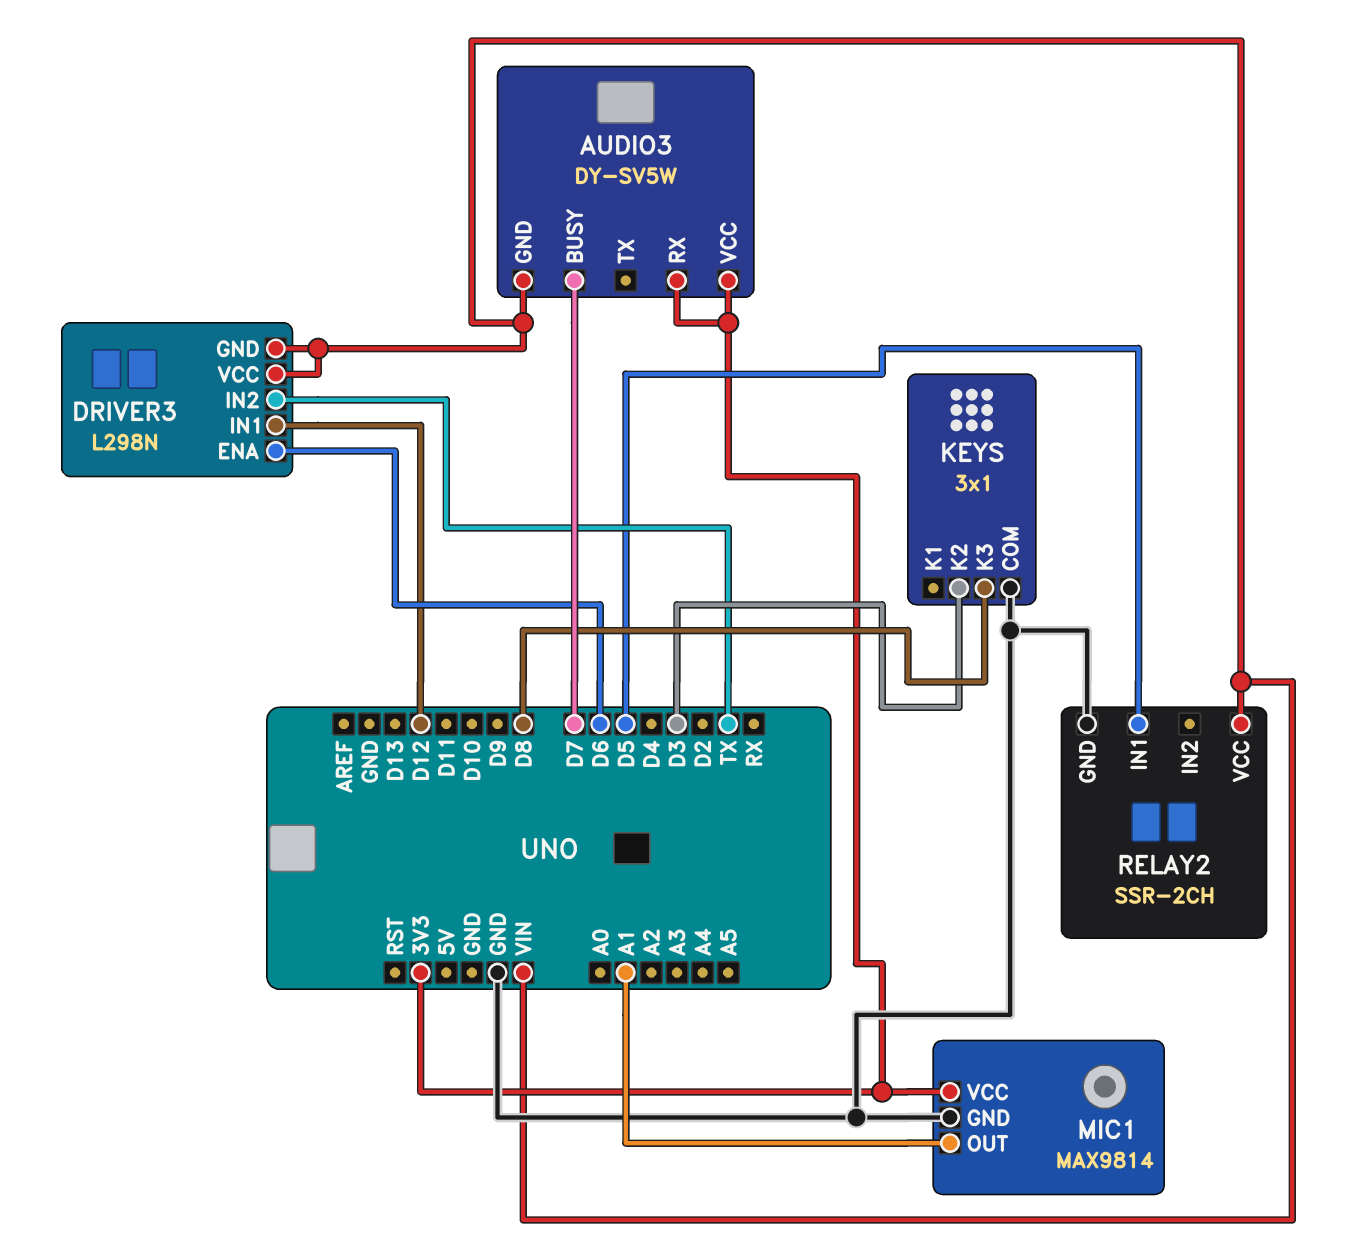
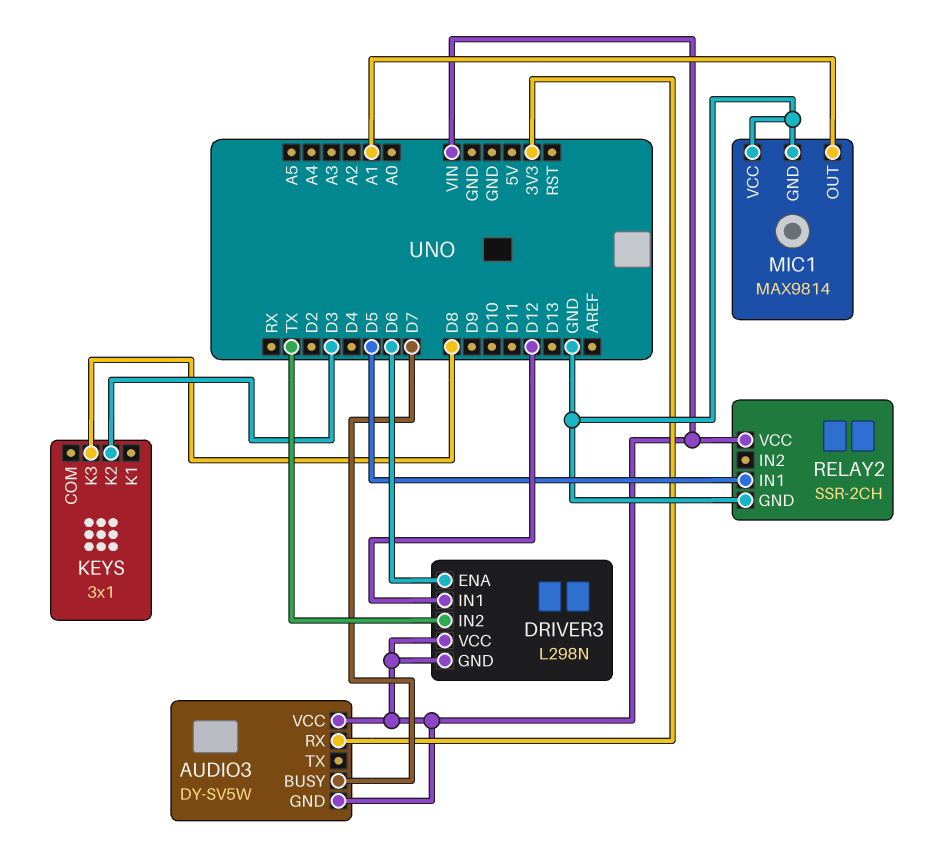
AUDIO3 pin VCC: 3V3 -> VIN
KEYS pin COM: GND -> none
MIC1 pin VCC: 3V3 -> GND

